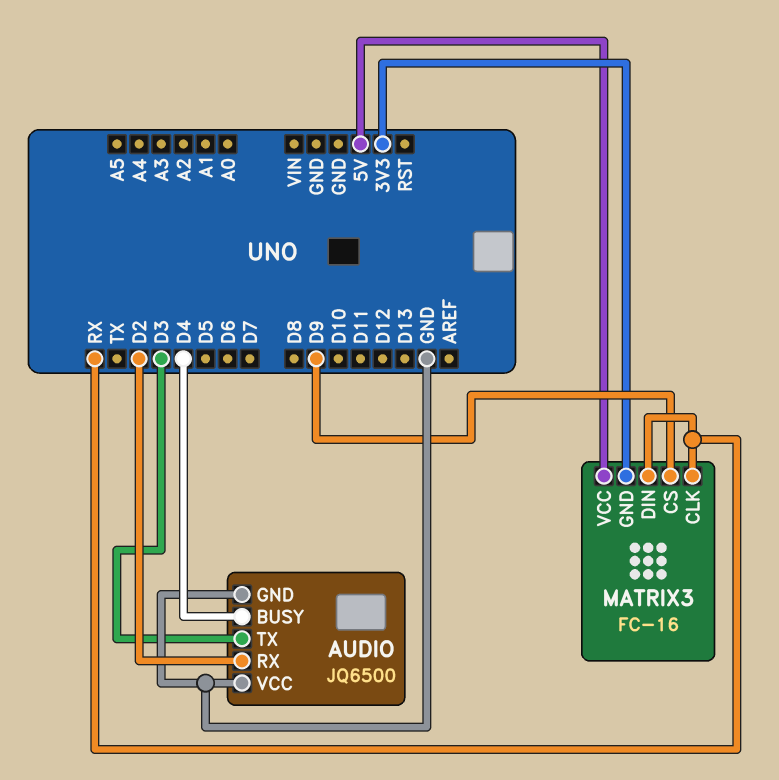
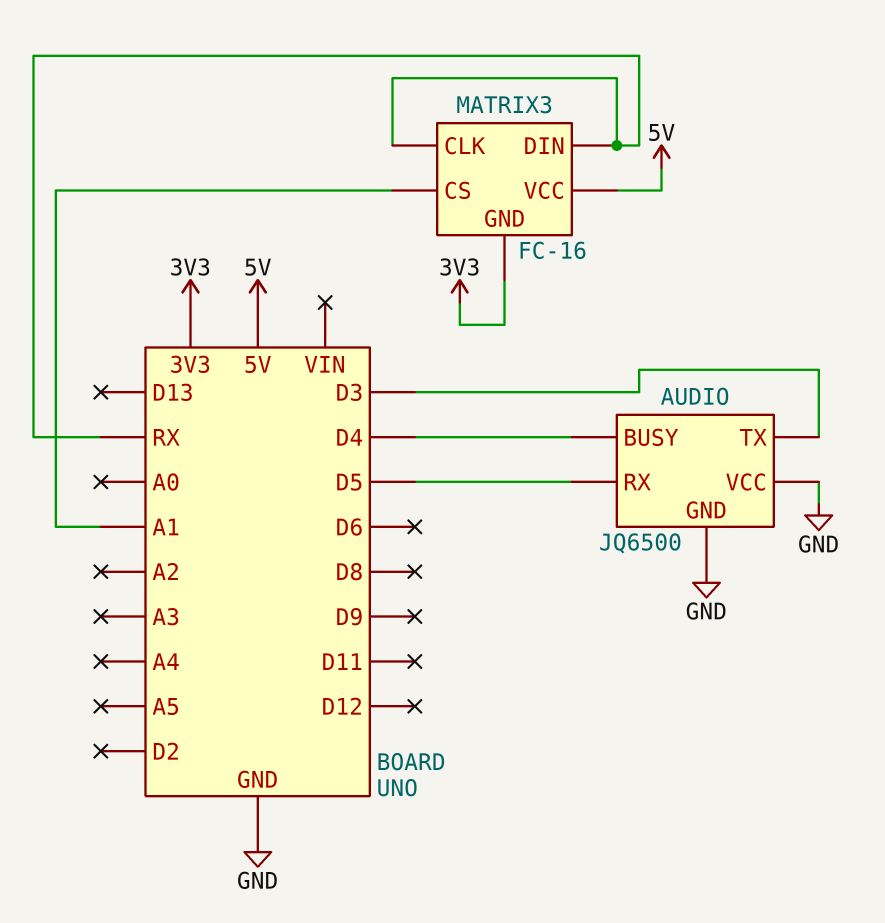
AUDIO pin RX: D2 -> D5
MATRIX3 pin CS: D9 -> A1

